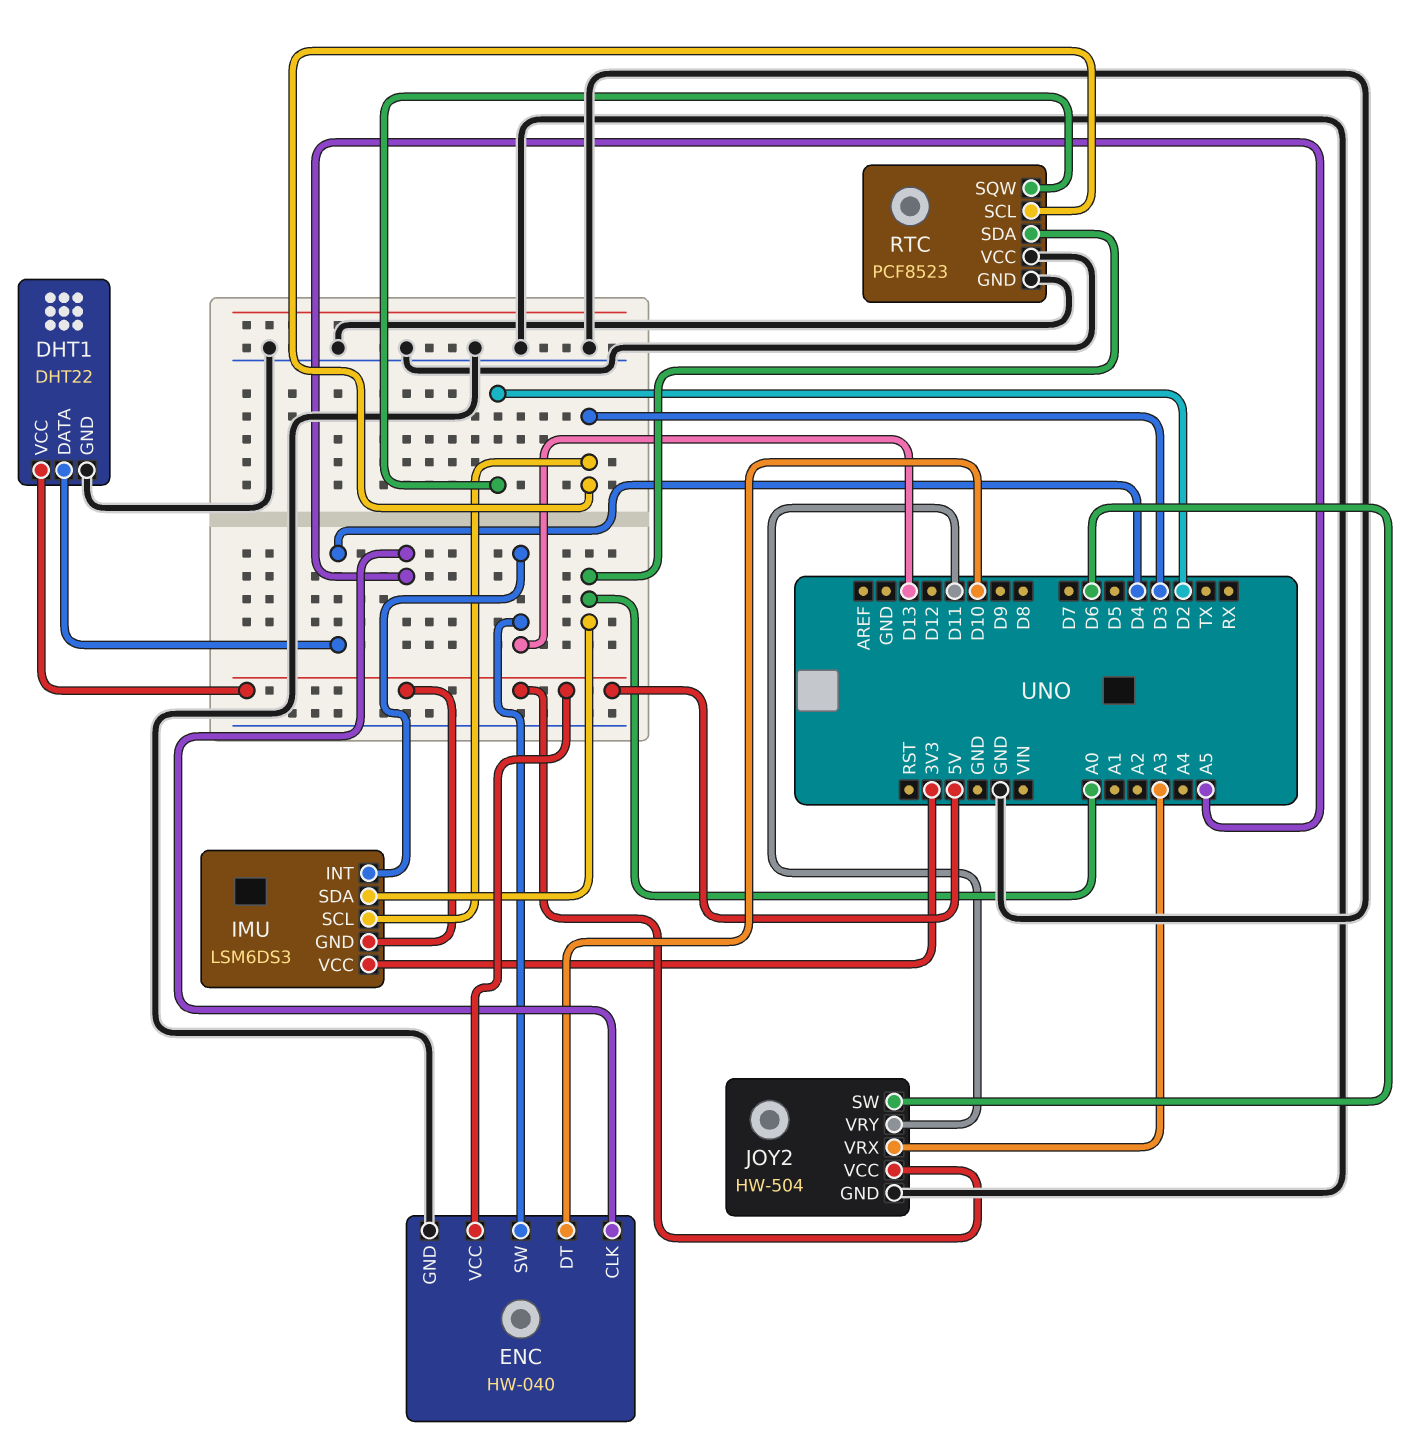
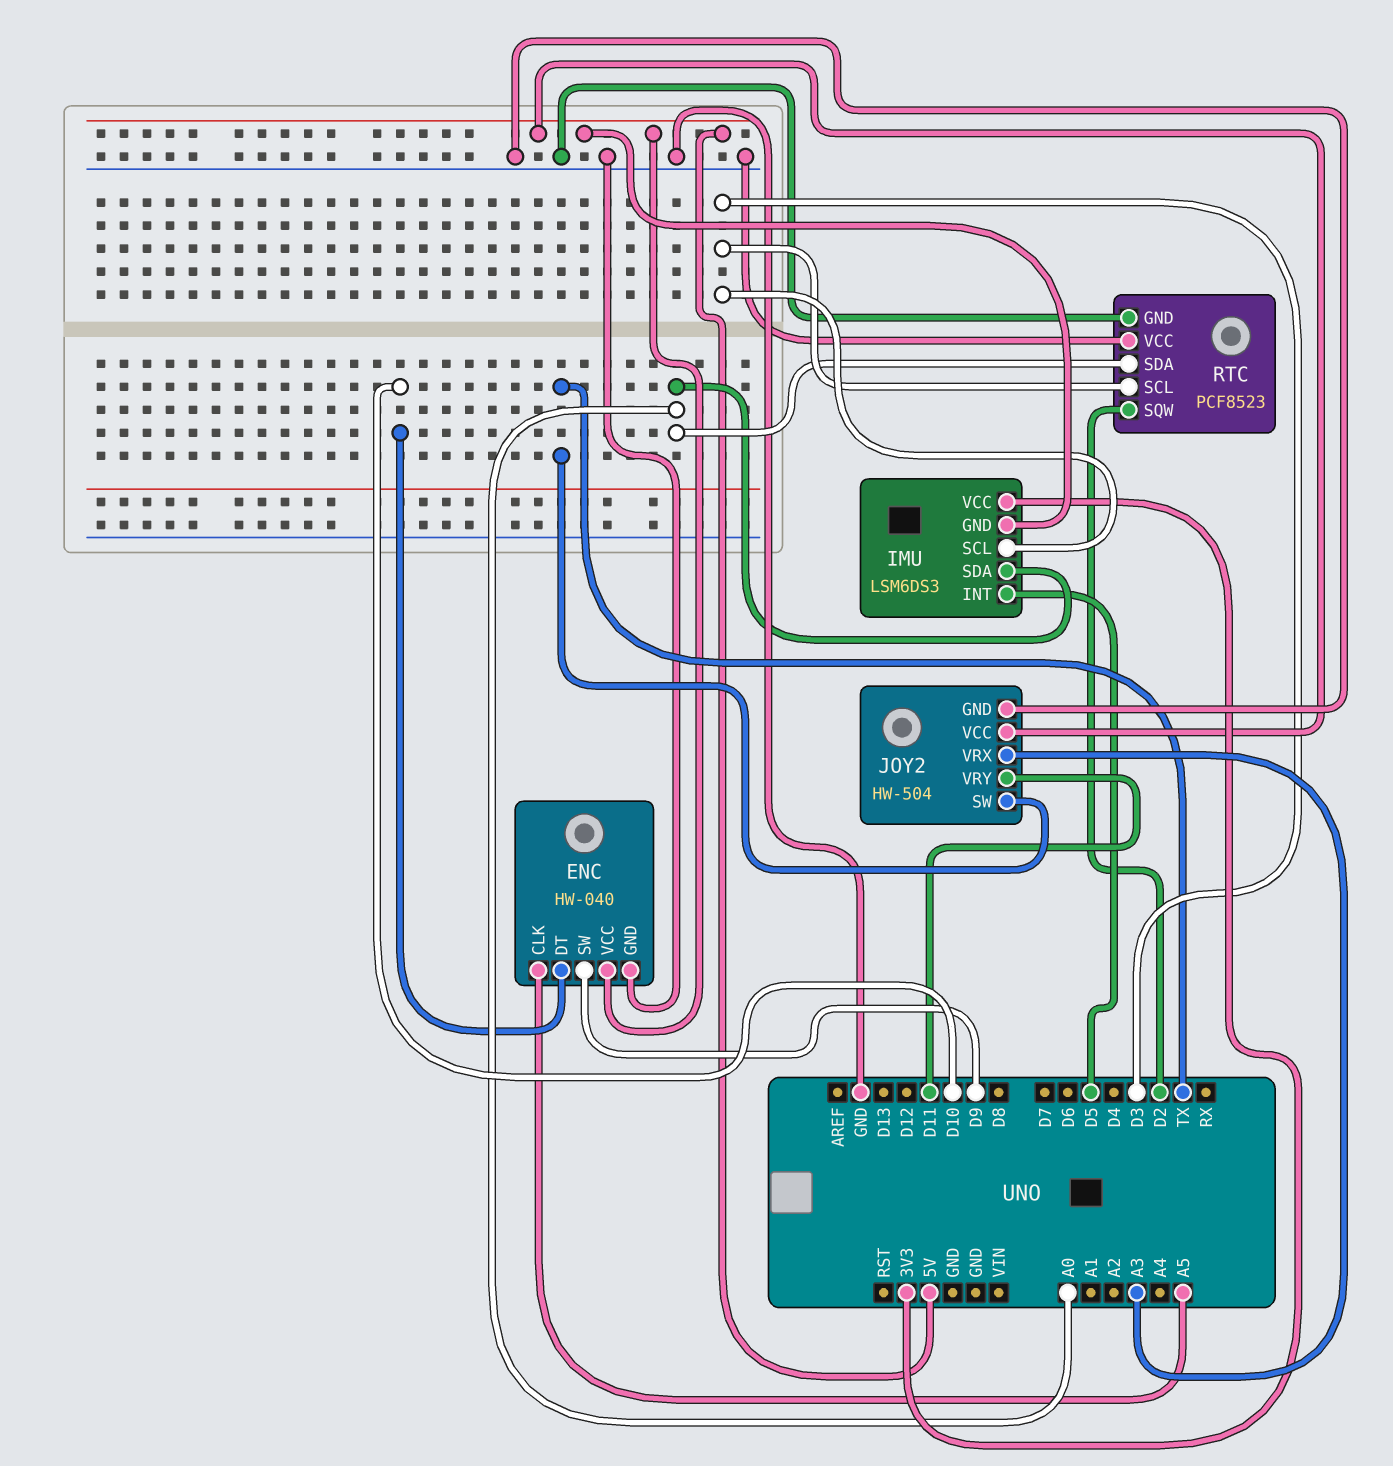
DHT1: DHT22 -> none
DHT1 pin DATA: D4 -> none
DHT1 pin GND: GND -> none
DHT1 pin VCC: 5V -> none
ENC pin SW: D13 -> D9
IMU pin INT: D13 -> D5
JOY2 pin SW: D6 -> TX

